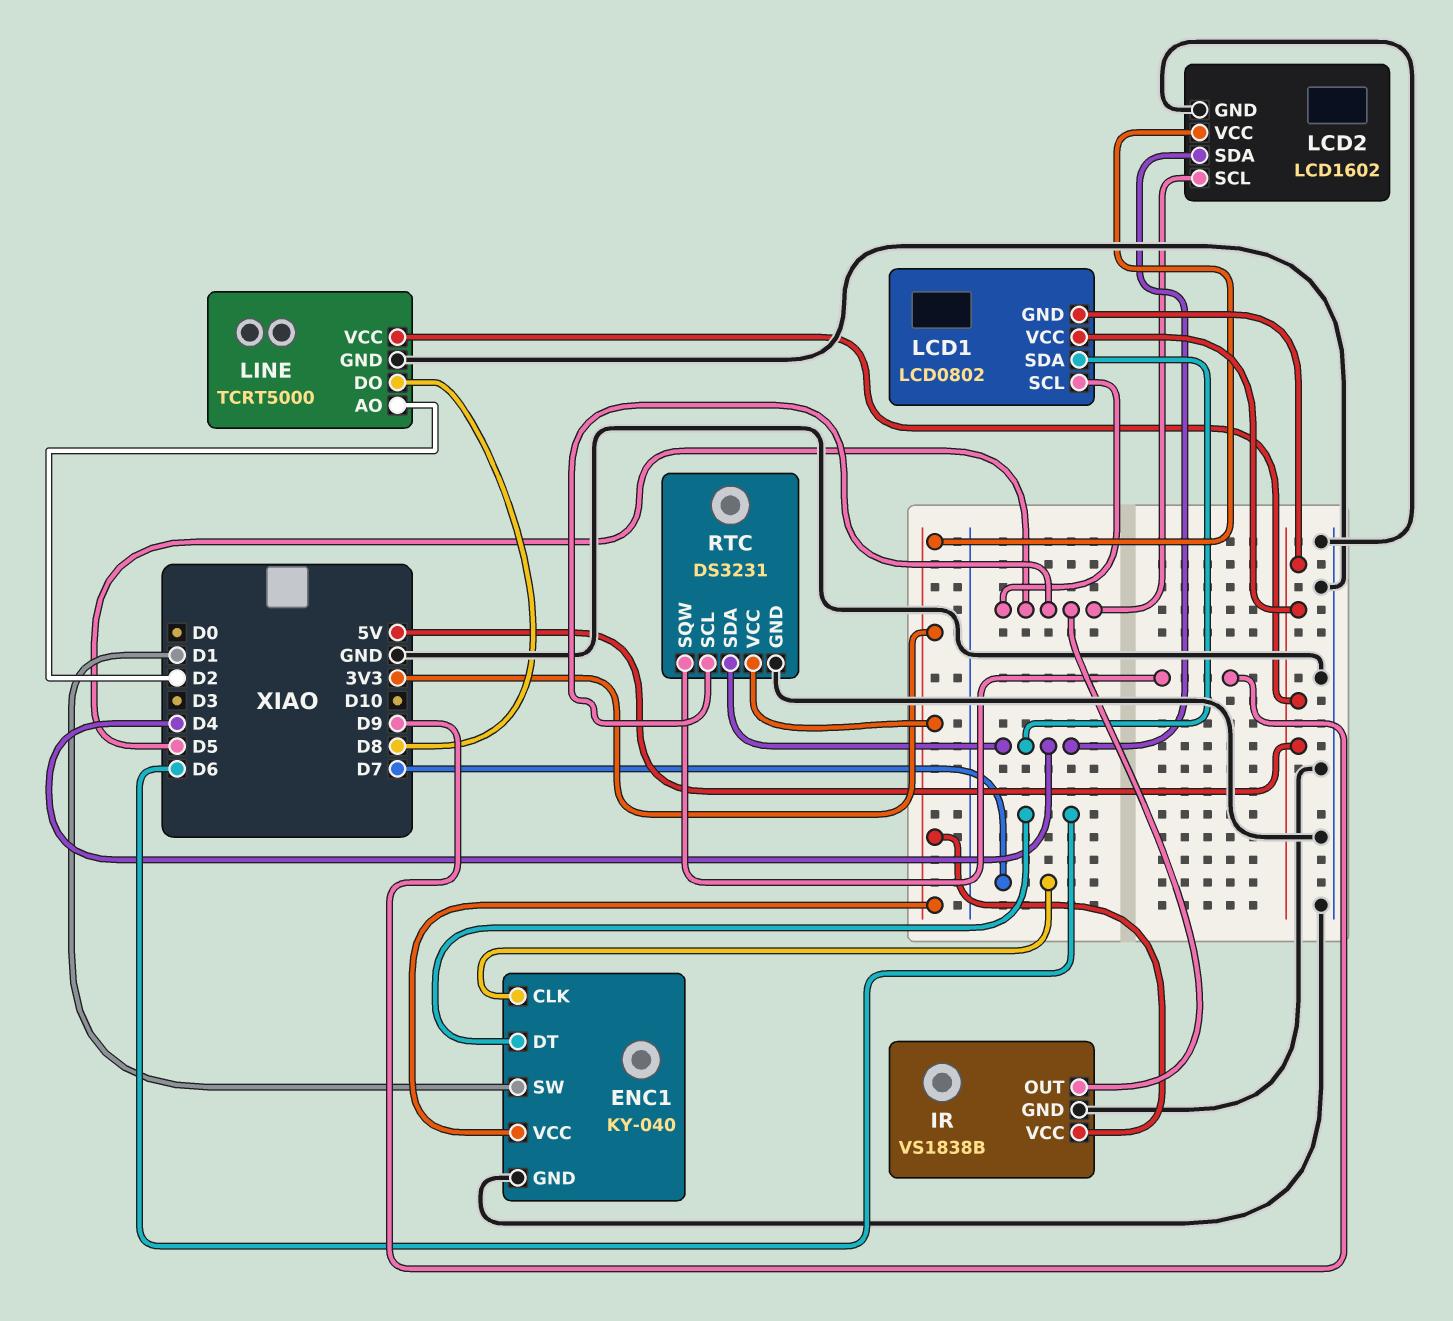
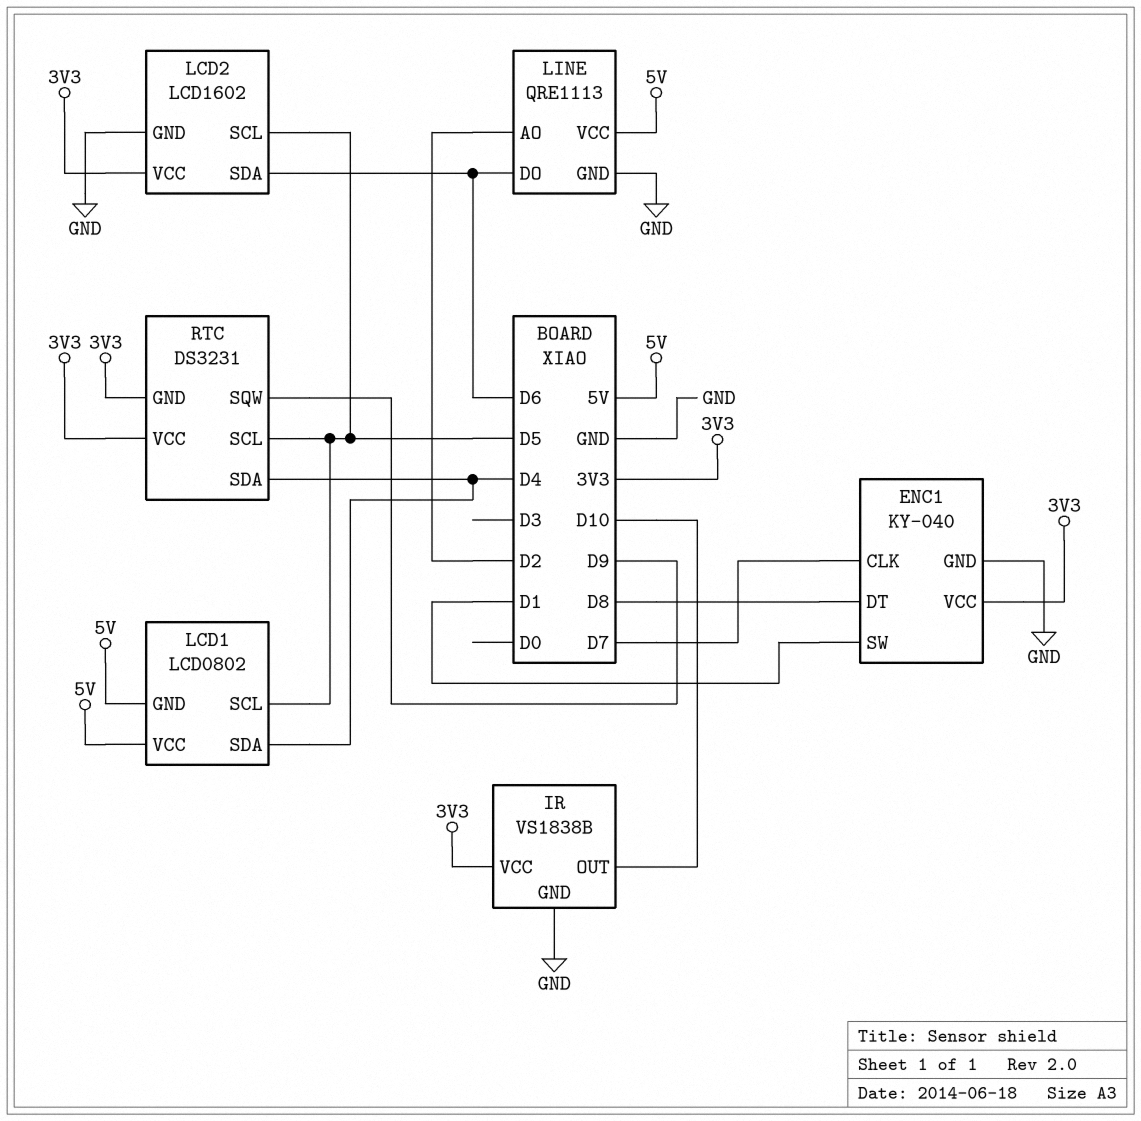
ENC1 pin DT: D6 -> D8
IR pin OUT: D5 -> D10
LCD2 pin SDA: D4 -> D6
LINE: TCRT5000 -> QRE1113
LINE pin DO: D8 -> D6
RTC pin GND: GND -> 3V3

